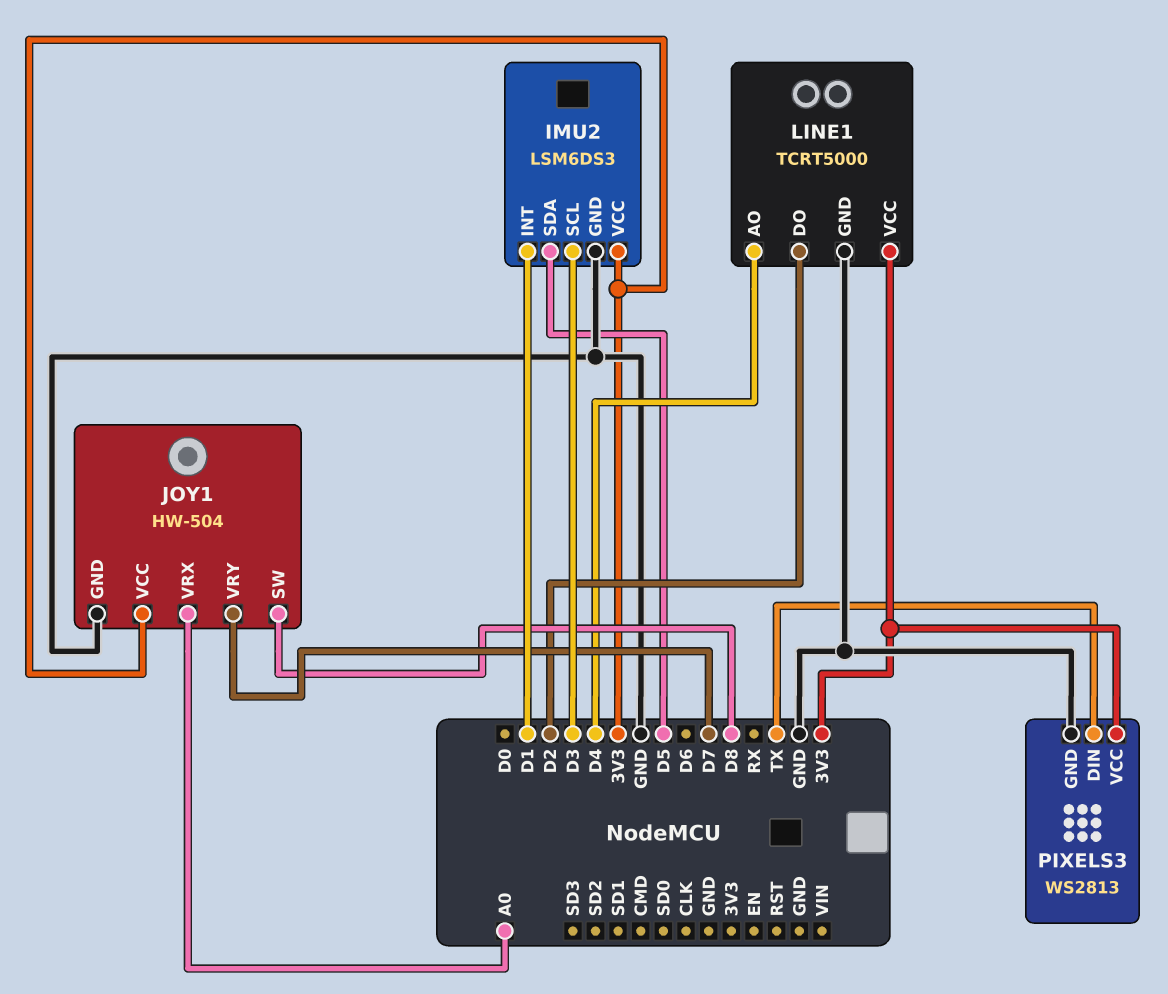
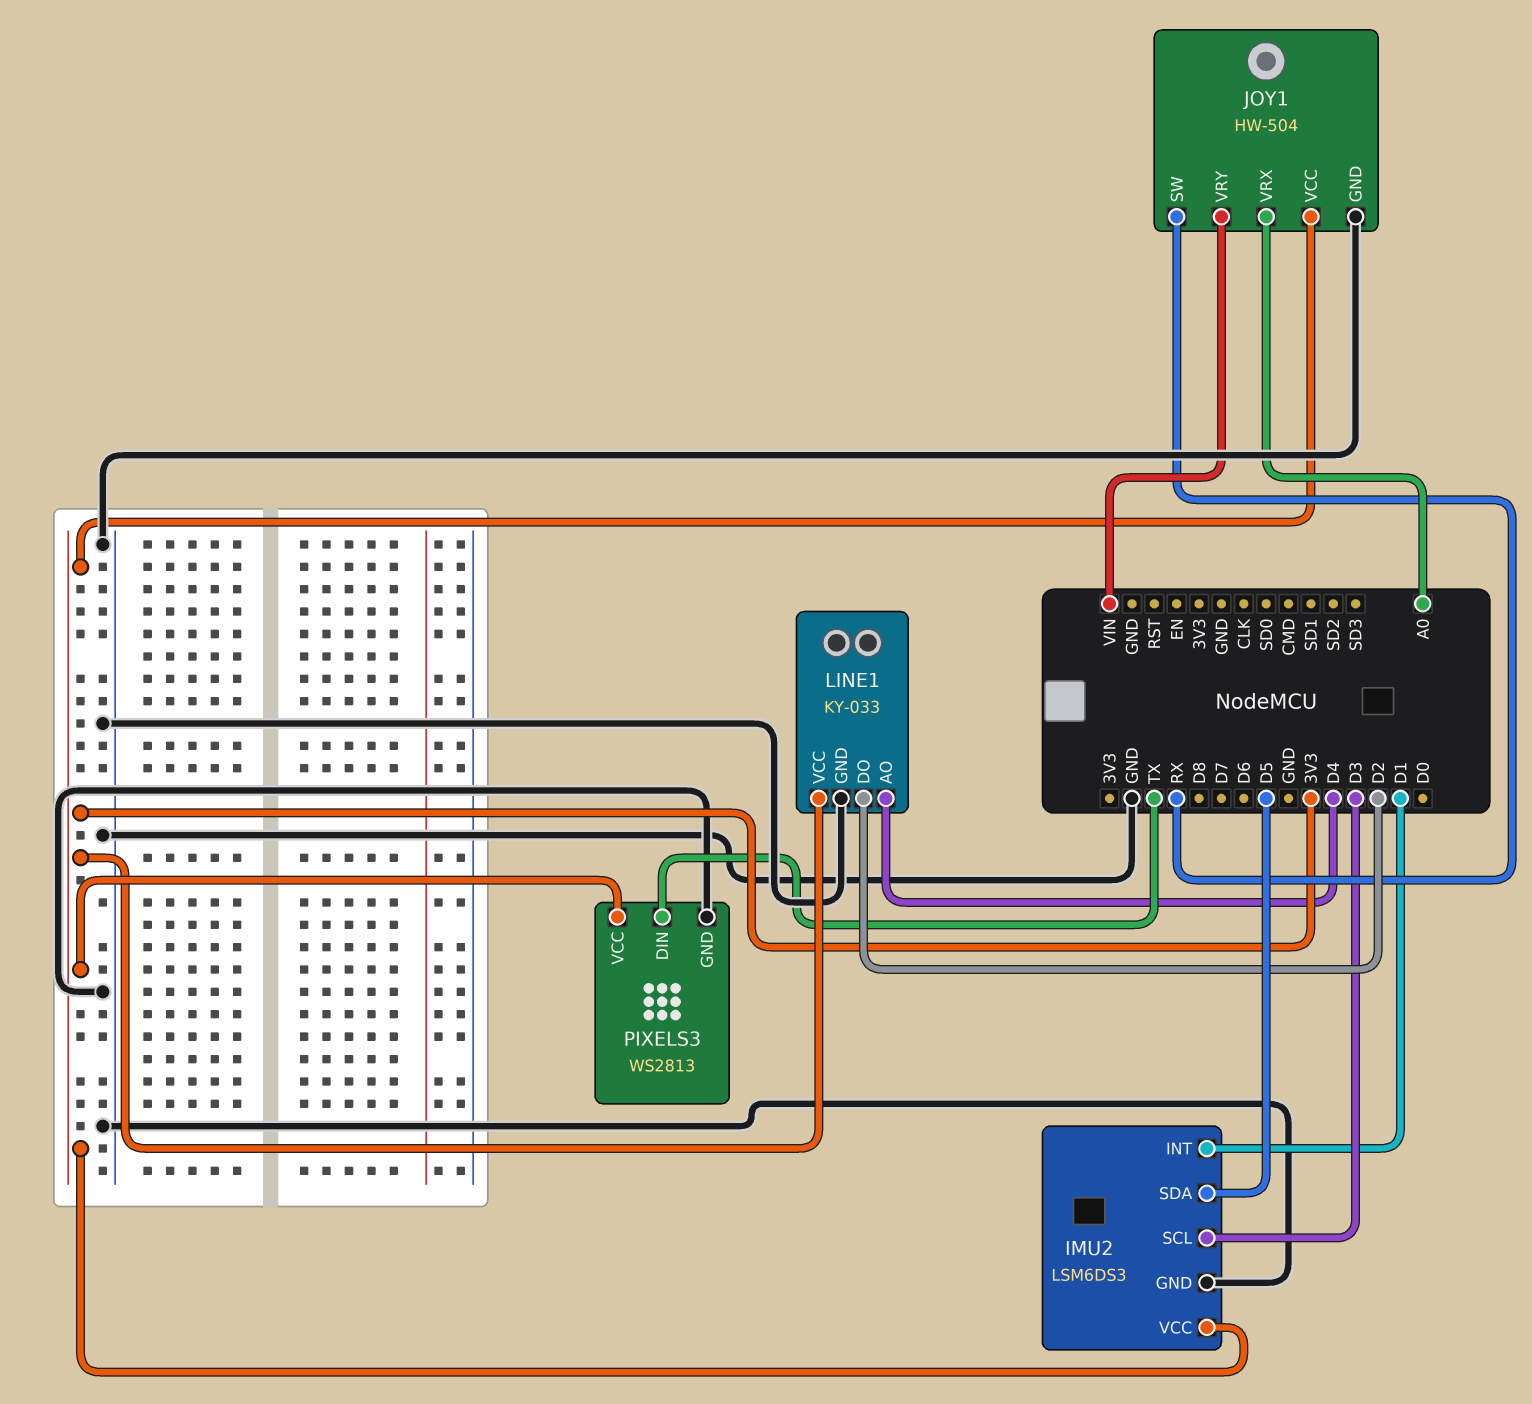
JOY1 pin SW: D8 -> RX
JOY1 pin VRY: D7 -> VIN
LINE1: TCRT5000 -> KY-033

